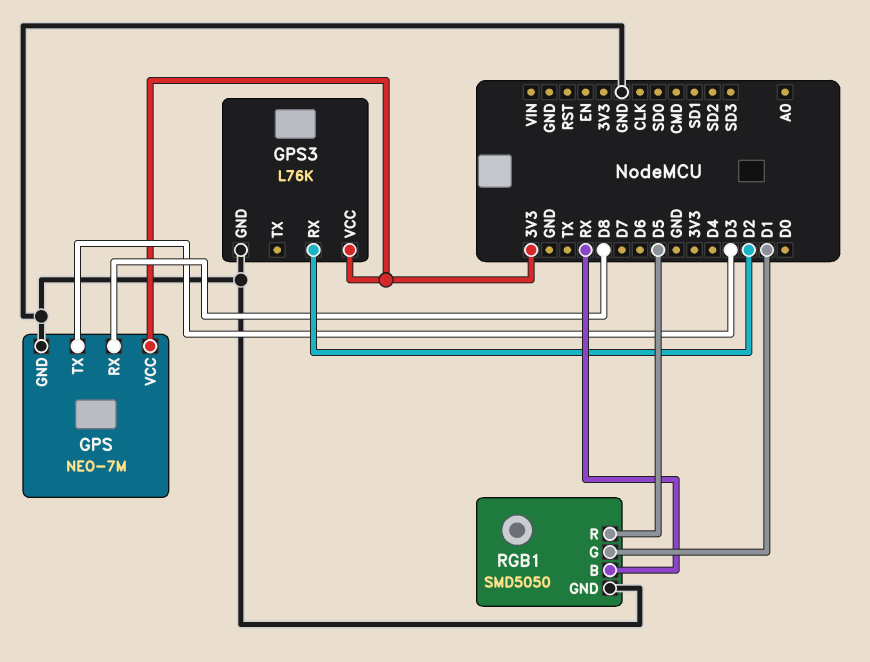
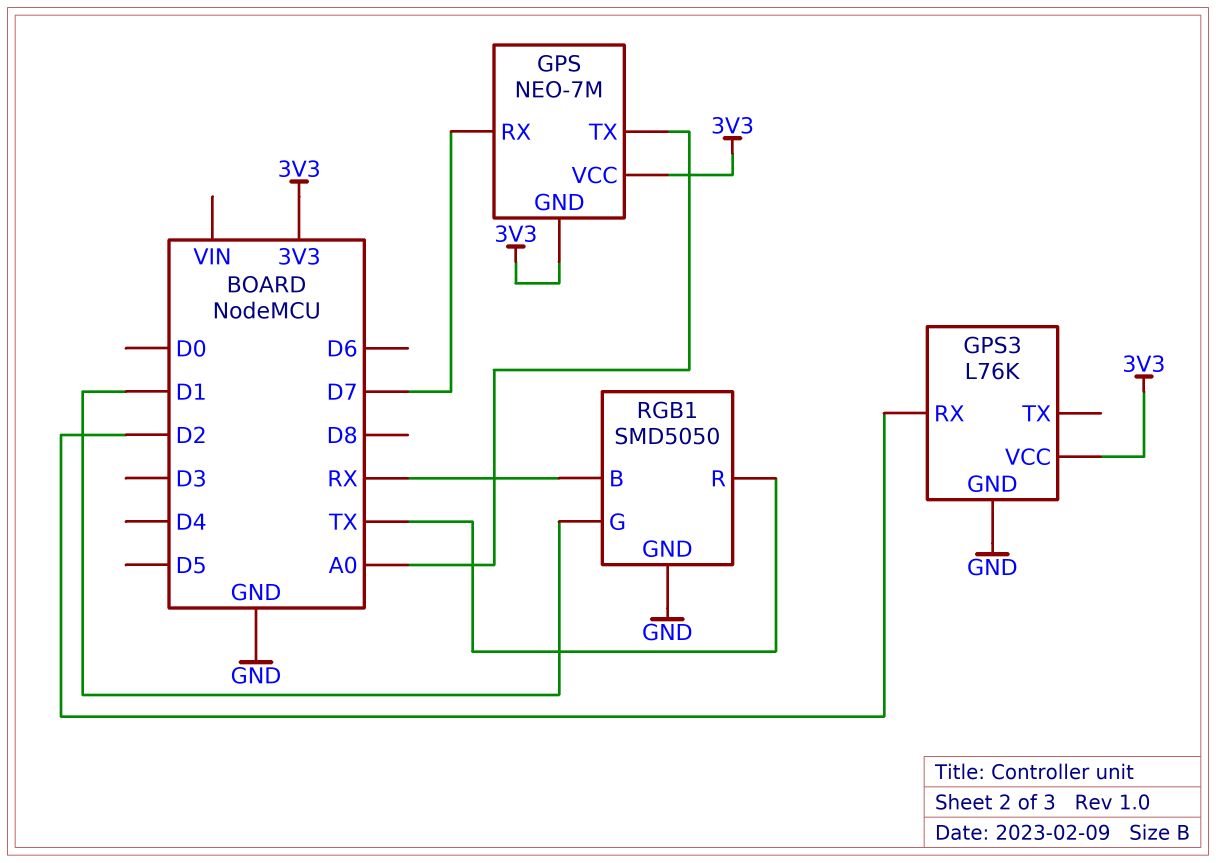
GPS pin GND: GND -> 3V3
GPS pin RX: D8 -> D7
GPS pin TX: D3 -> A0
RGB1 pin R: D5 -> TX

